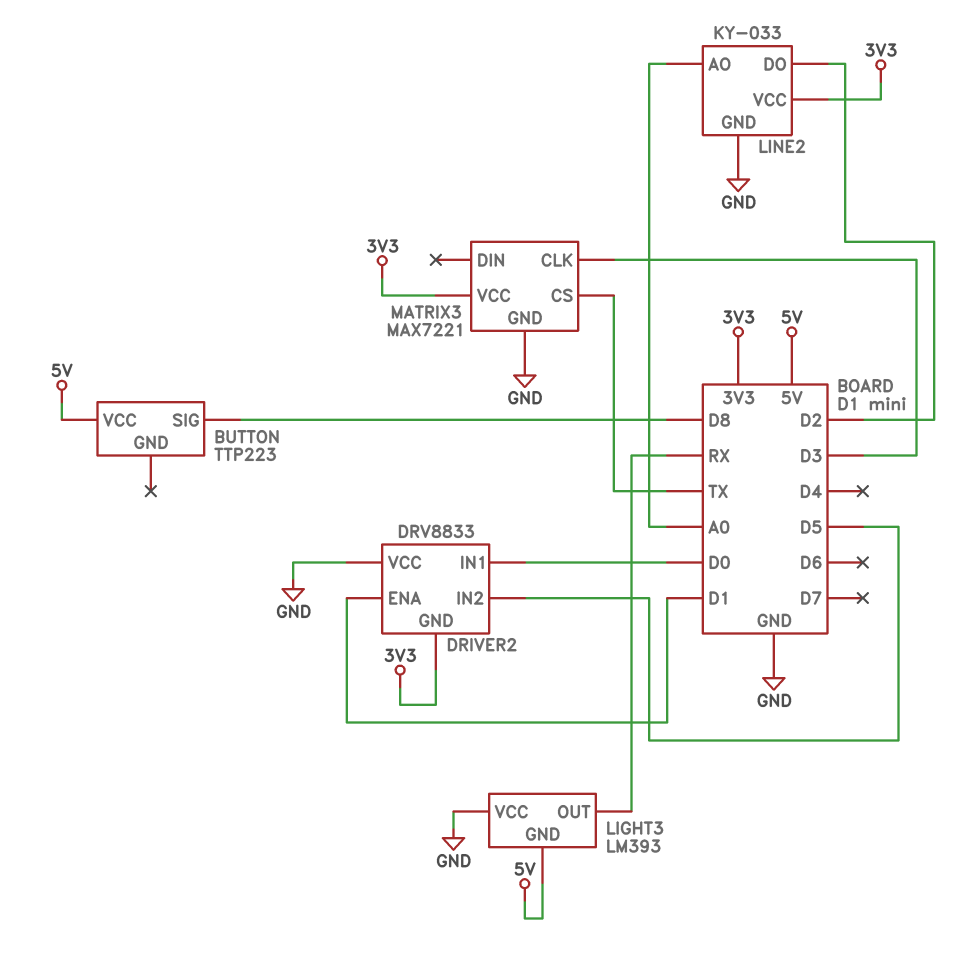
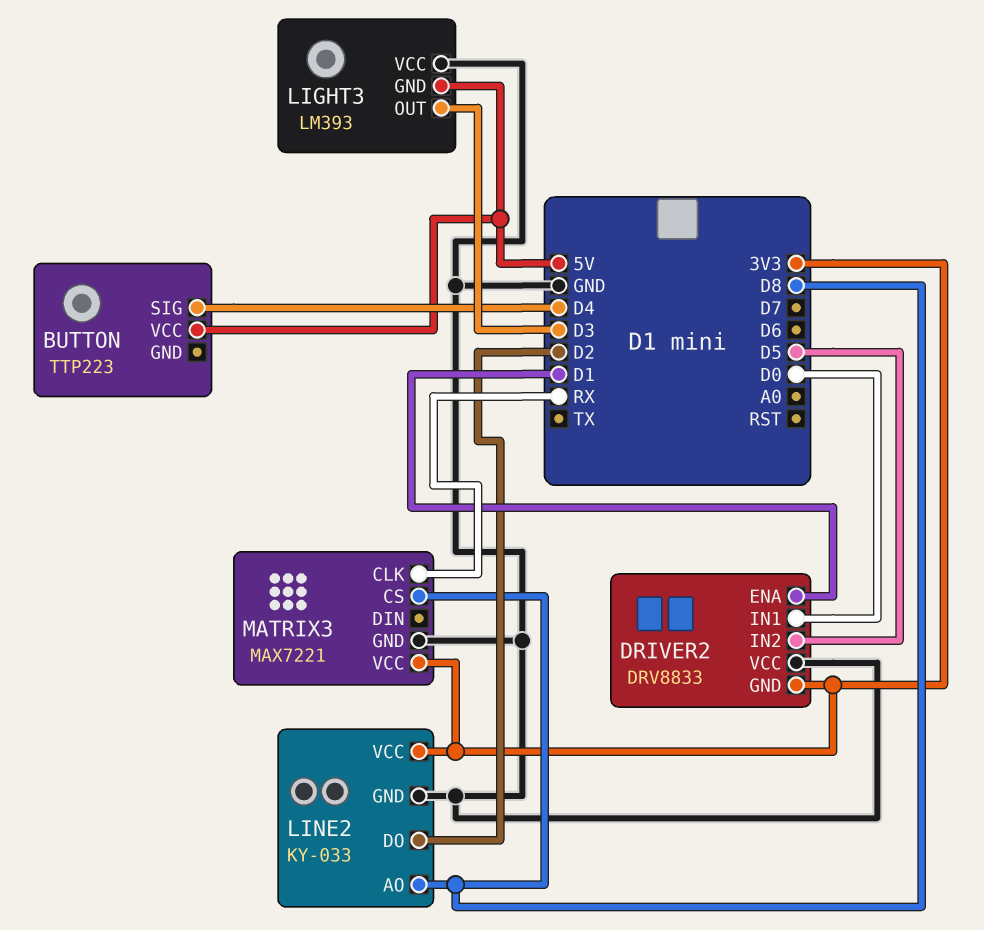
BUTTON pin SIG: D8 -> D4
LIGHT3 pin OUT: RX -> D3
LINE2 pin AO: A0 -> D8
MATRIX3 pin CLK: D3 -> RX
MATRIX3 pin CS: TX -> D8

